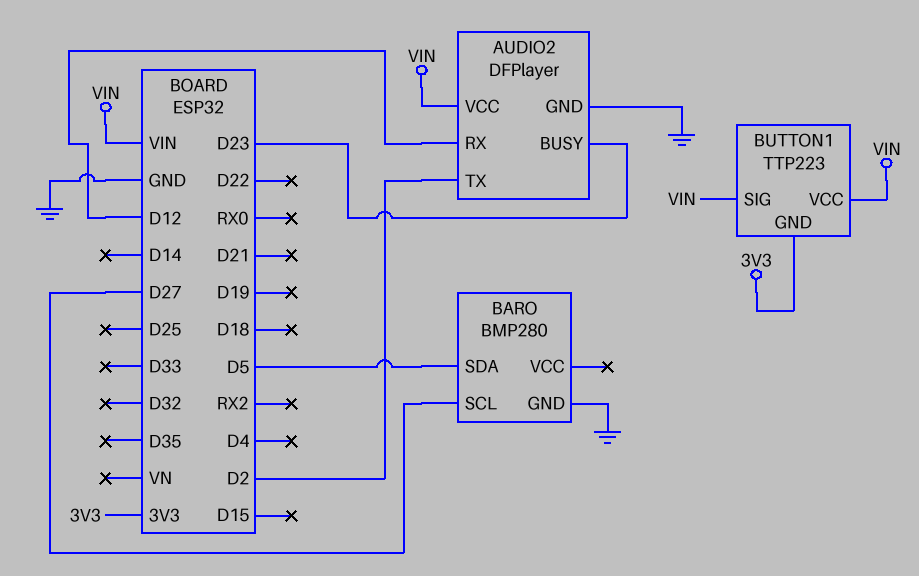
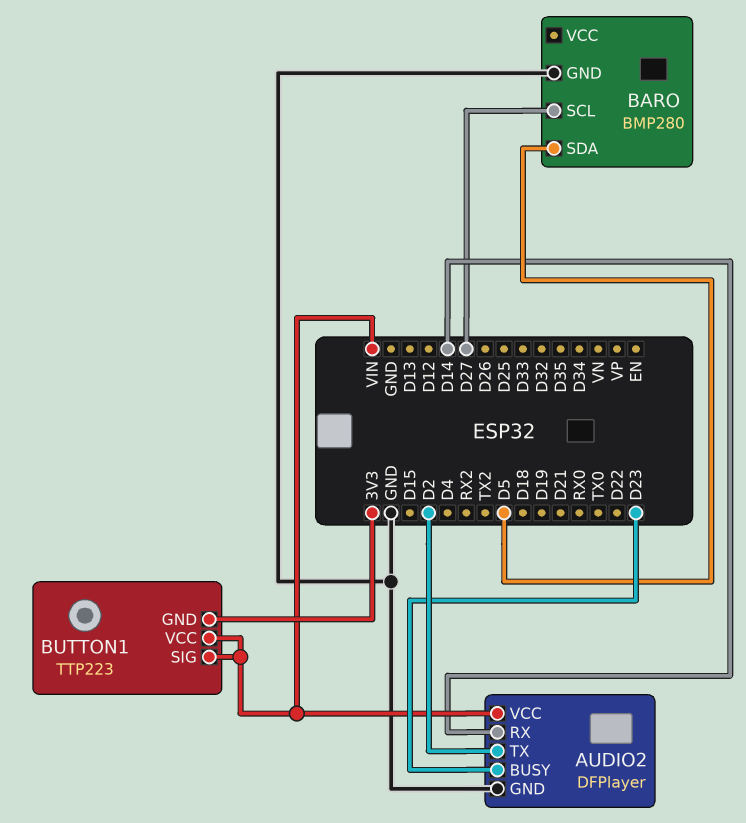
AUDIO2 pin RX: D12 -> D14

